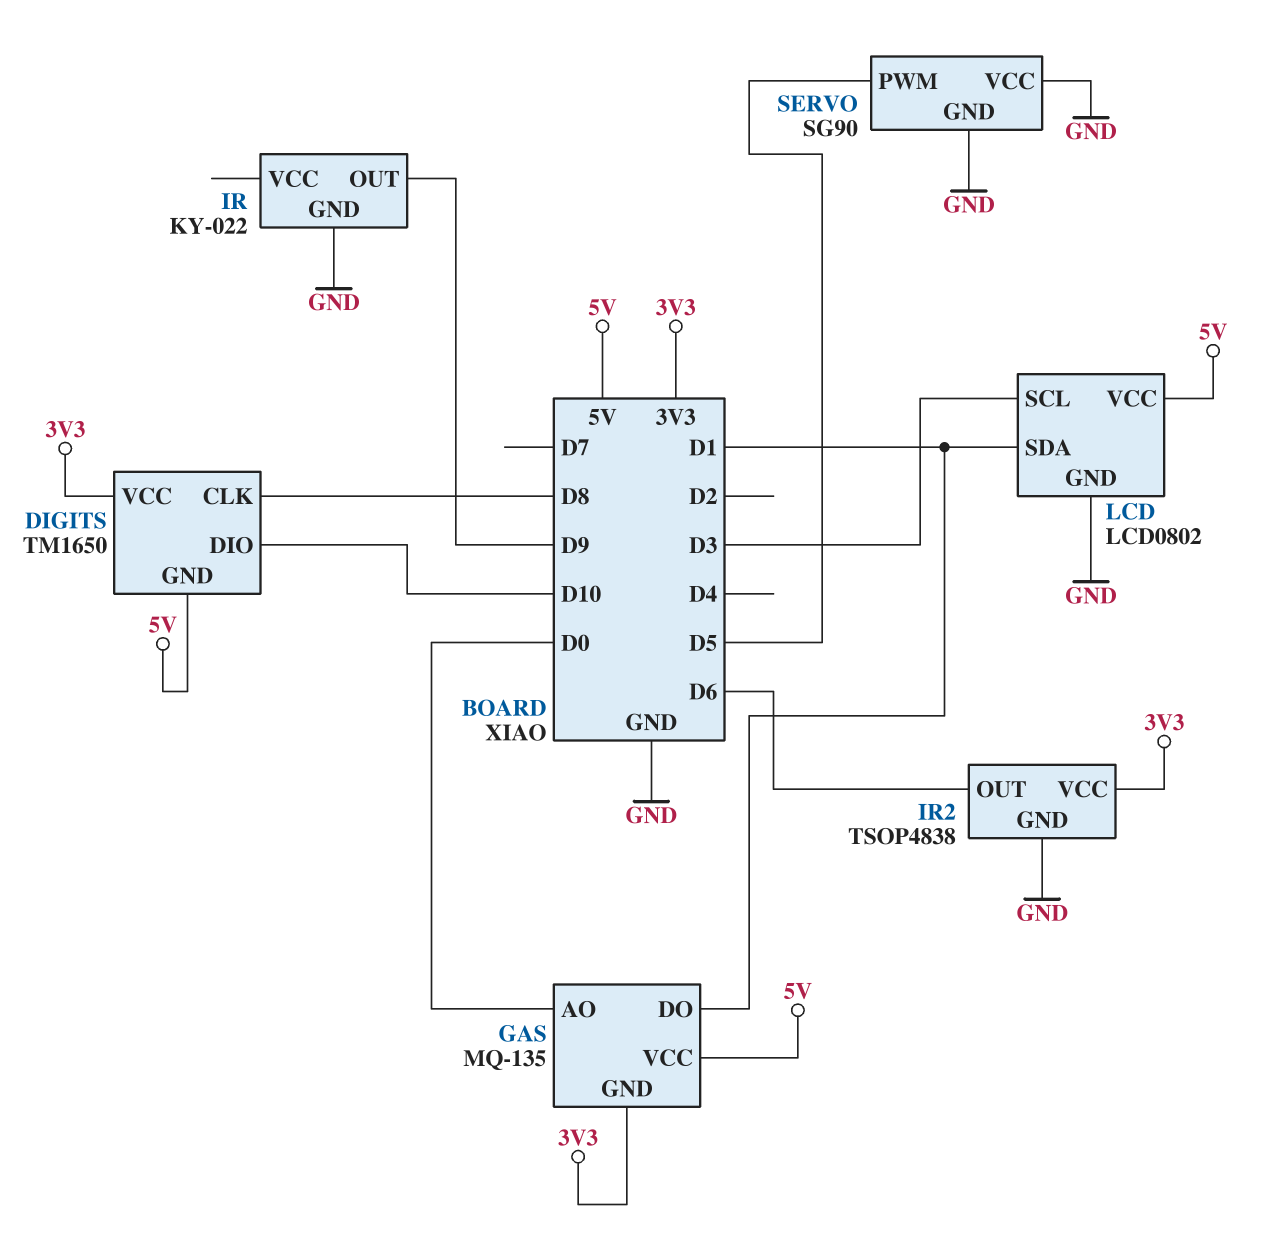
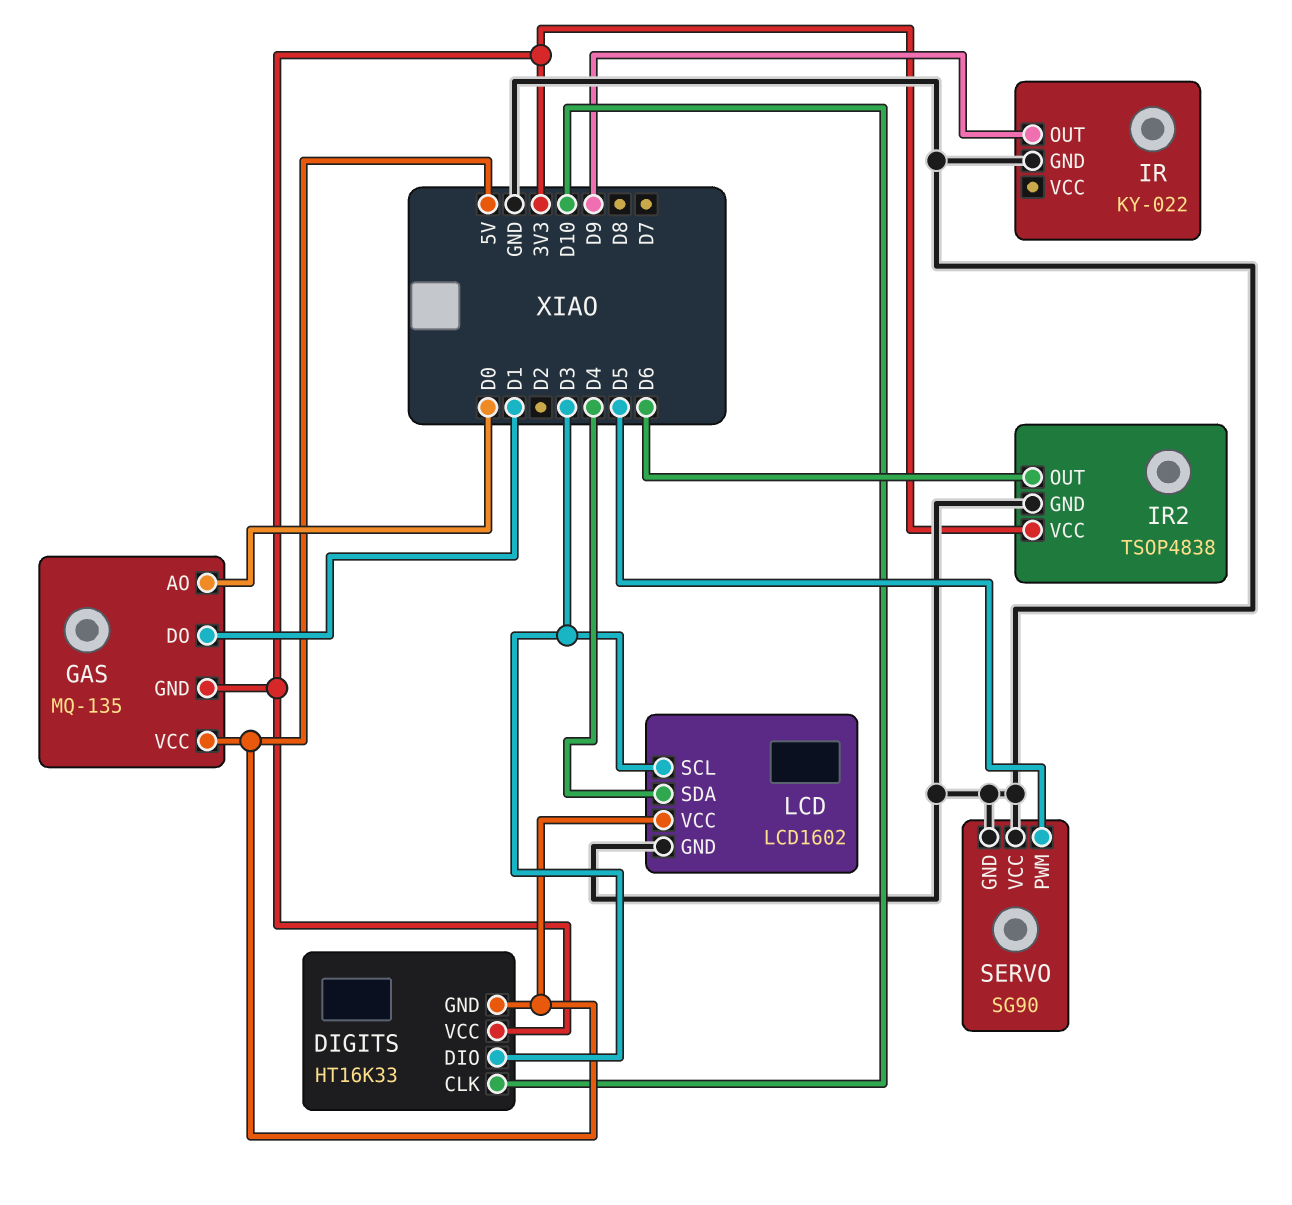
DIGITS: TM1650 -> HT16K33
DIGITS pin CLK: D8 -> D10
DIGITS pin DIO: D10 -> D3
LCD: LCD0802 -> LCD1602
LCD pin SDA: D1 -> D4

